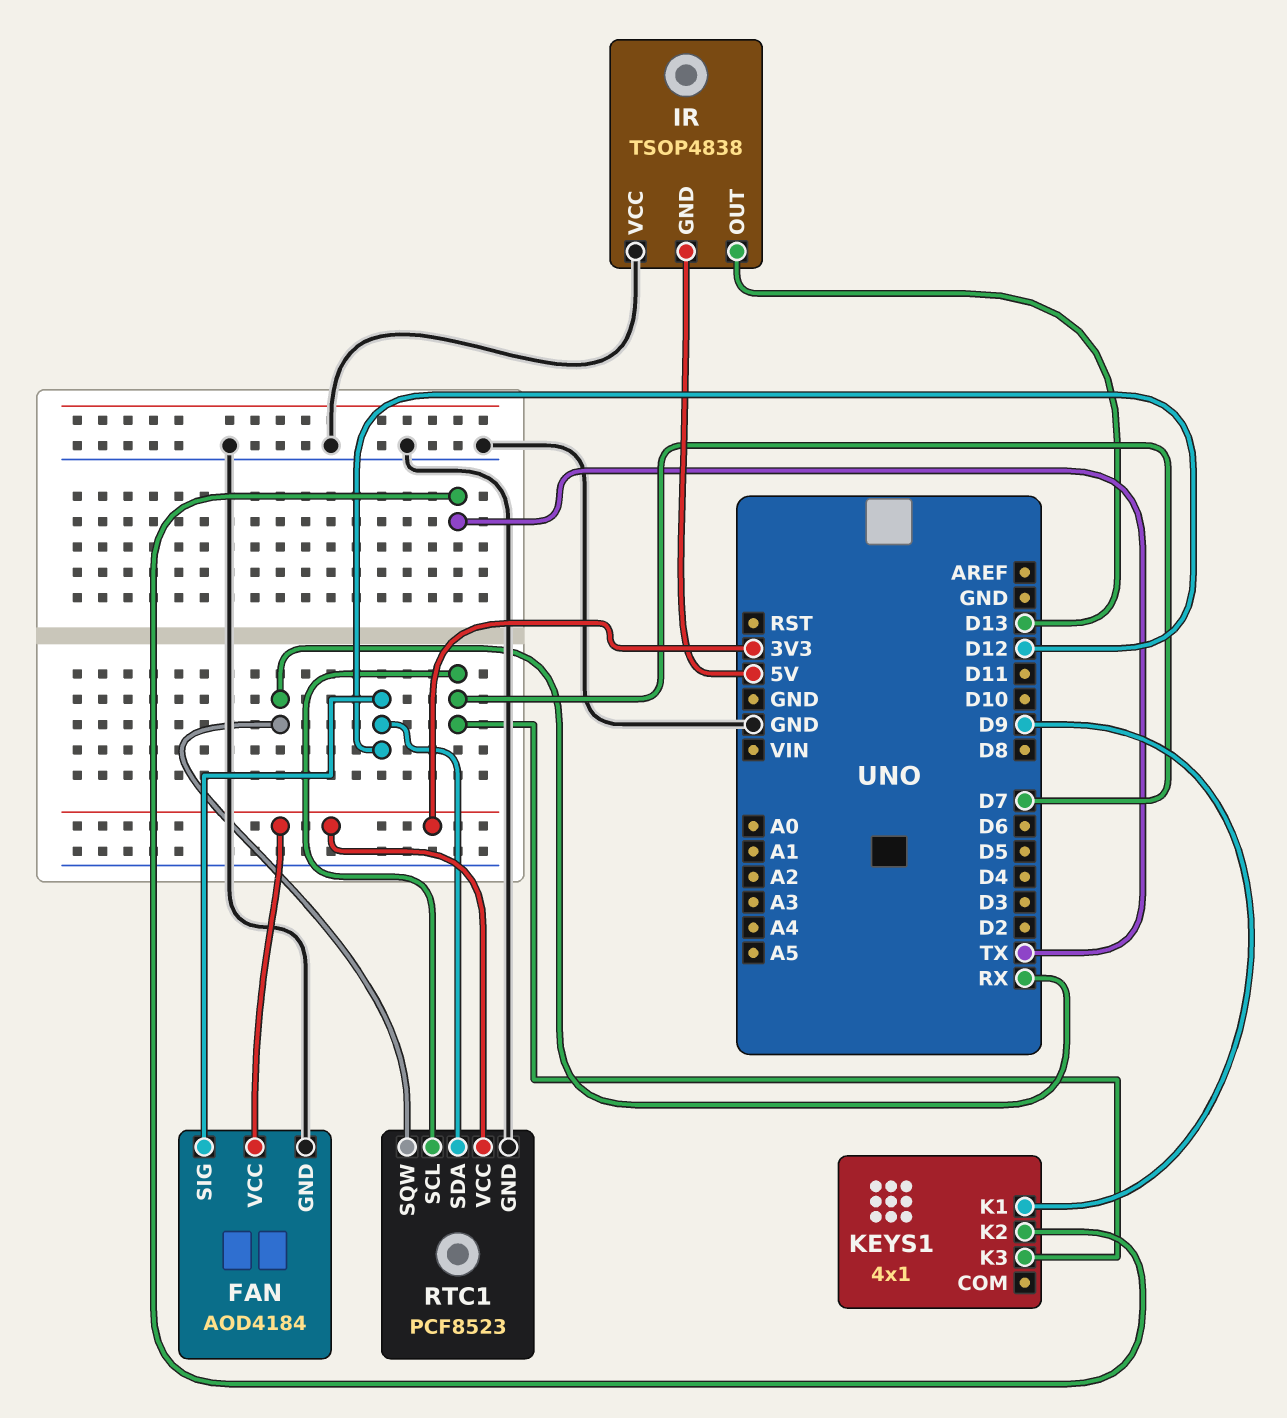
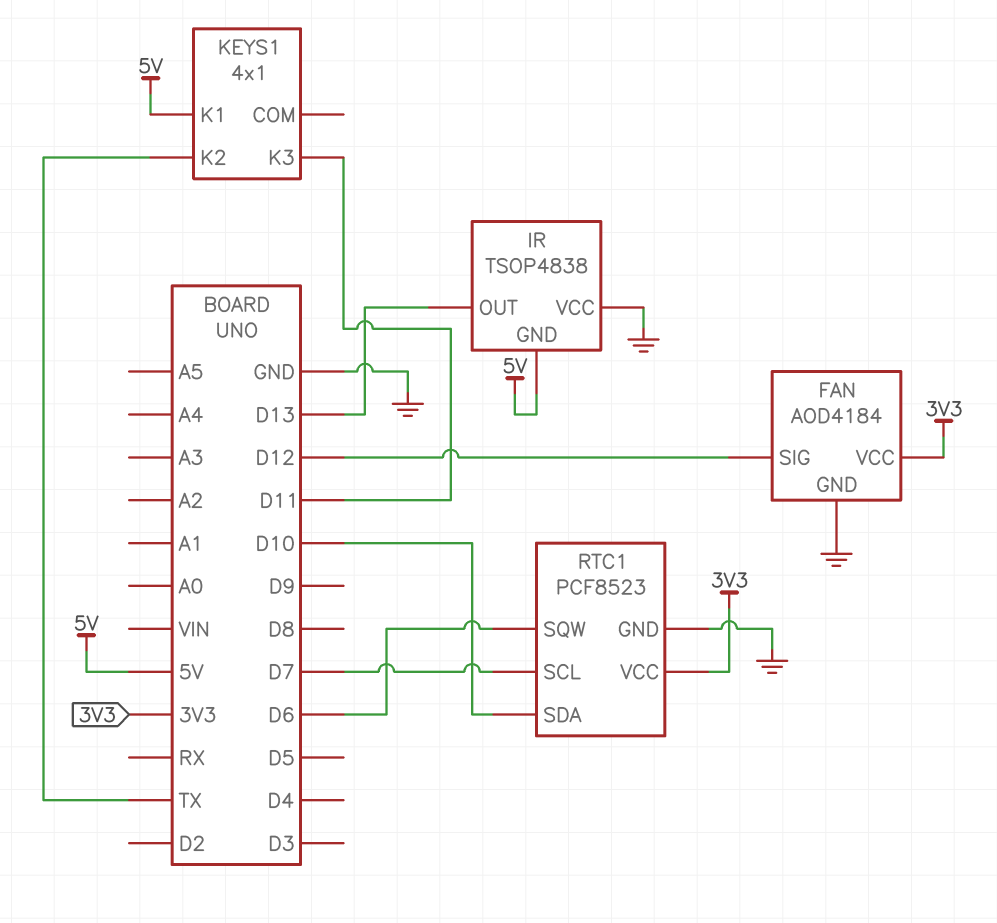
KEYS1 pin K1: D9 -> 5V
KEYS1 pin K3: D7 -> D11
RTC1 pin SDA: D12 -> D10
RTC1 pin SQW: RX -> D6

